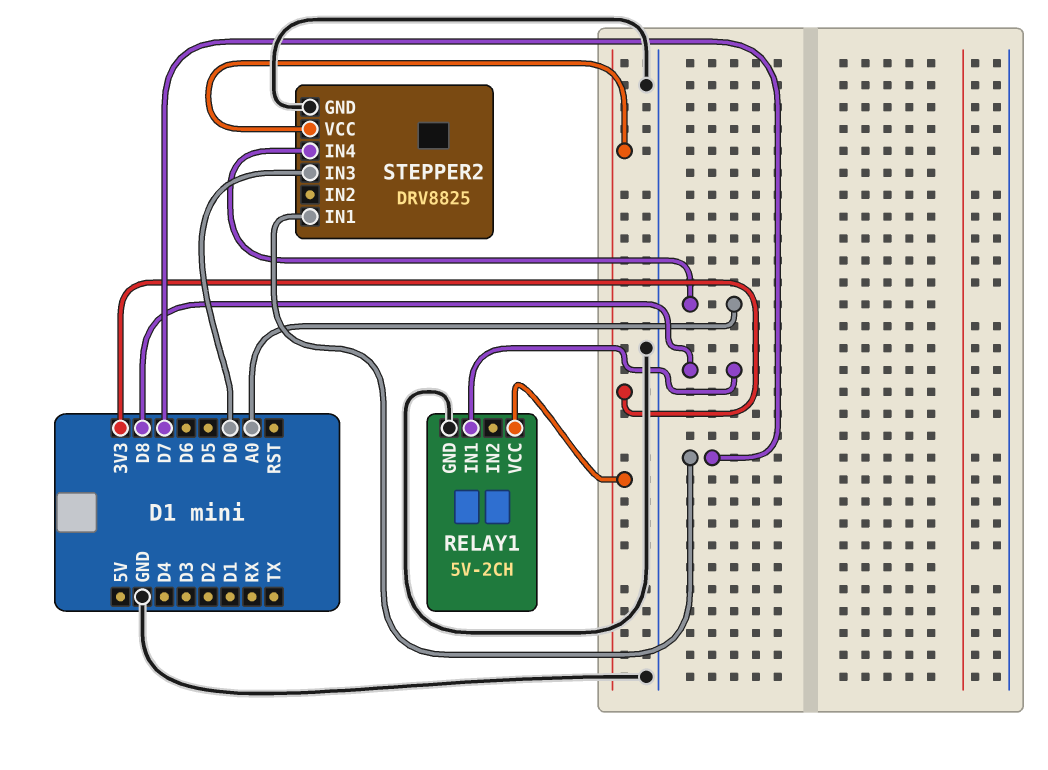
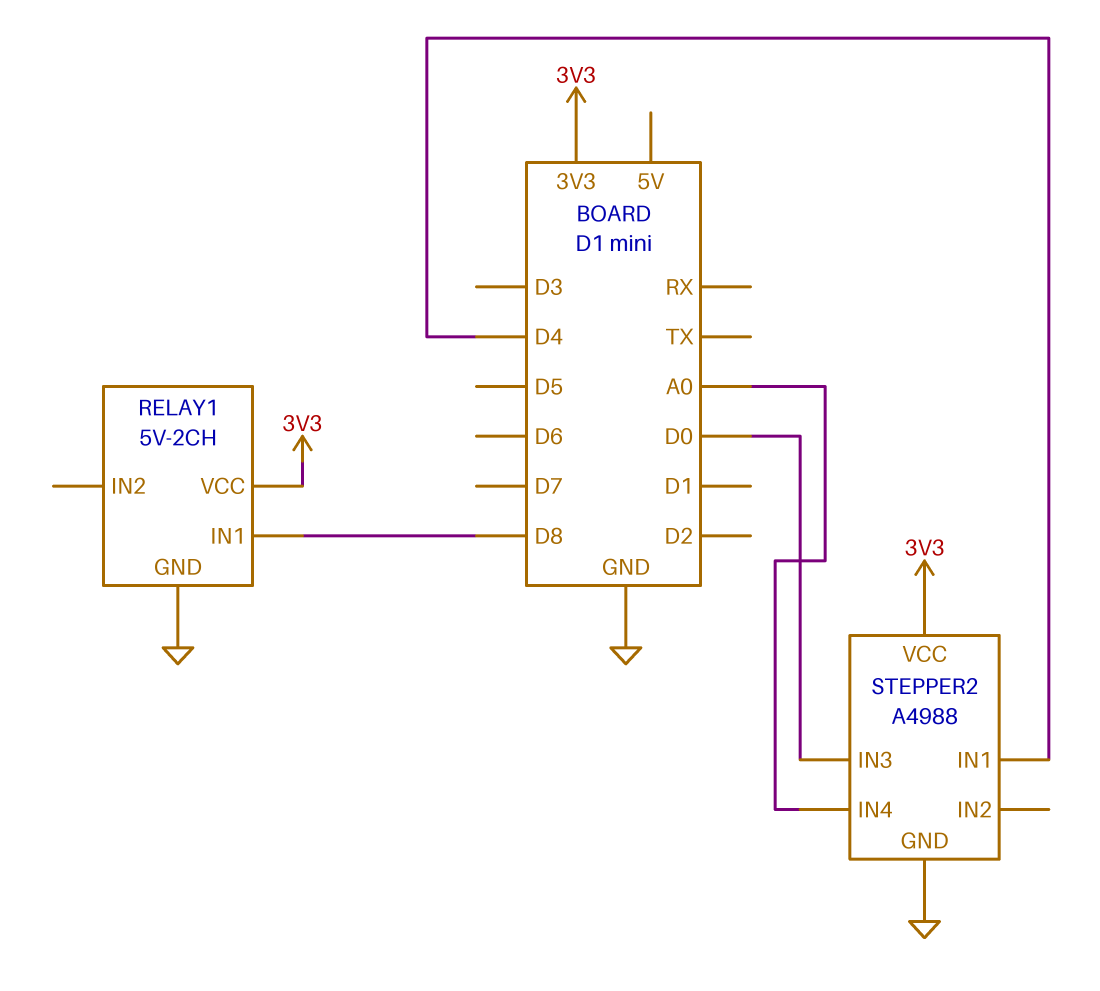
STEPPER2: DRV8825 -> A4988
STEPPER2 pin IN1: D7 -> D4

